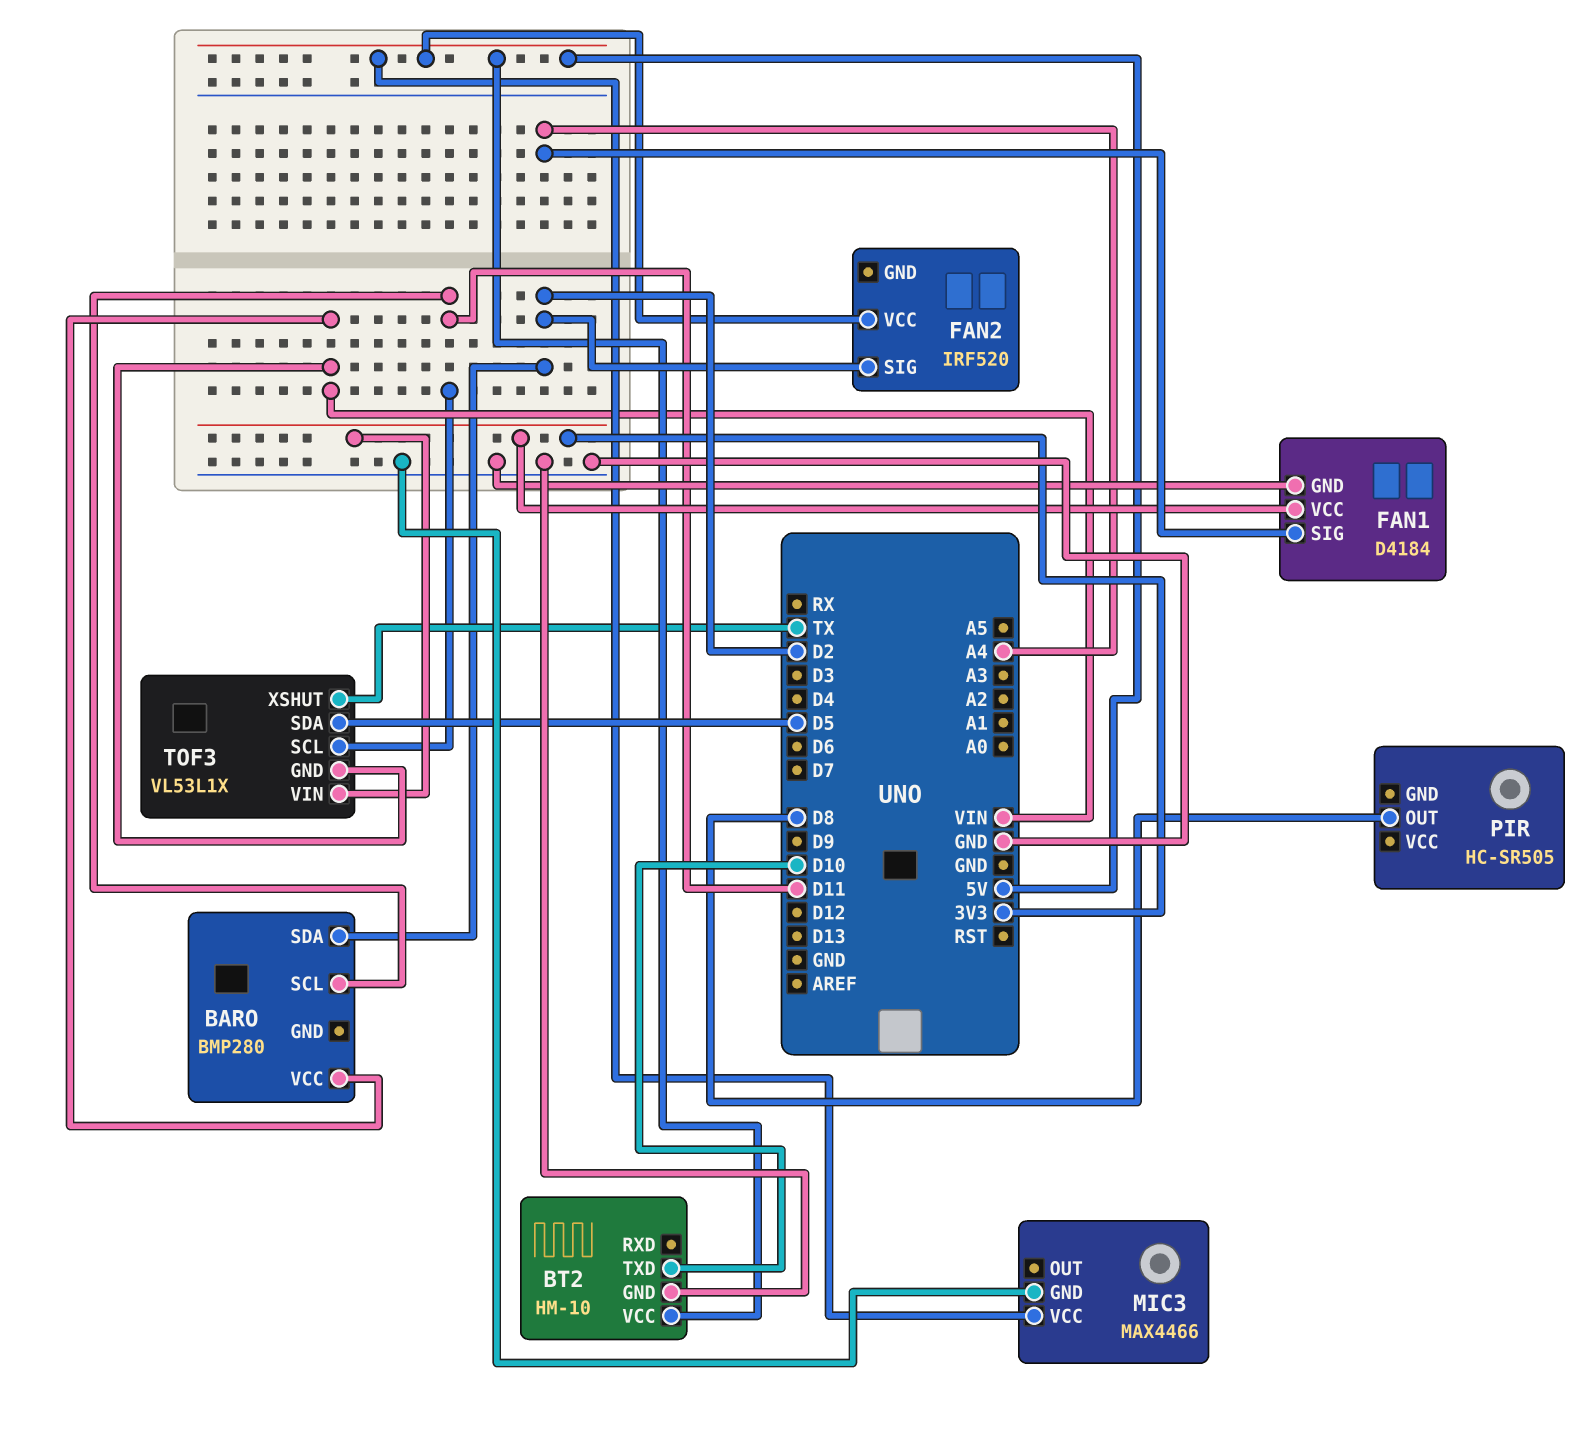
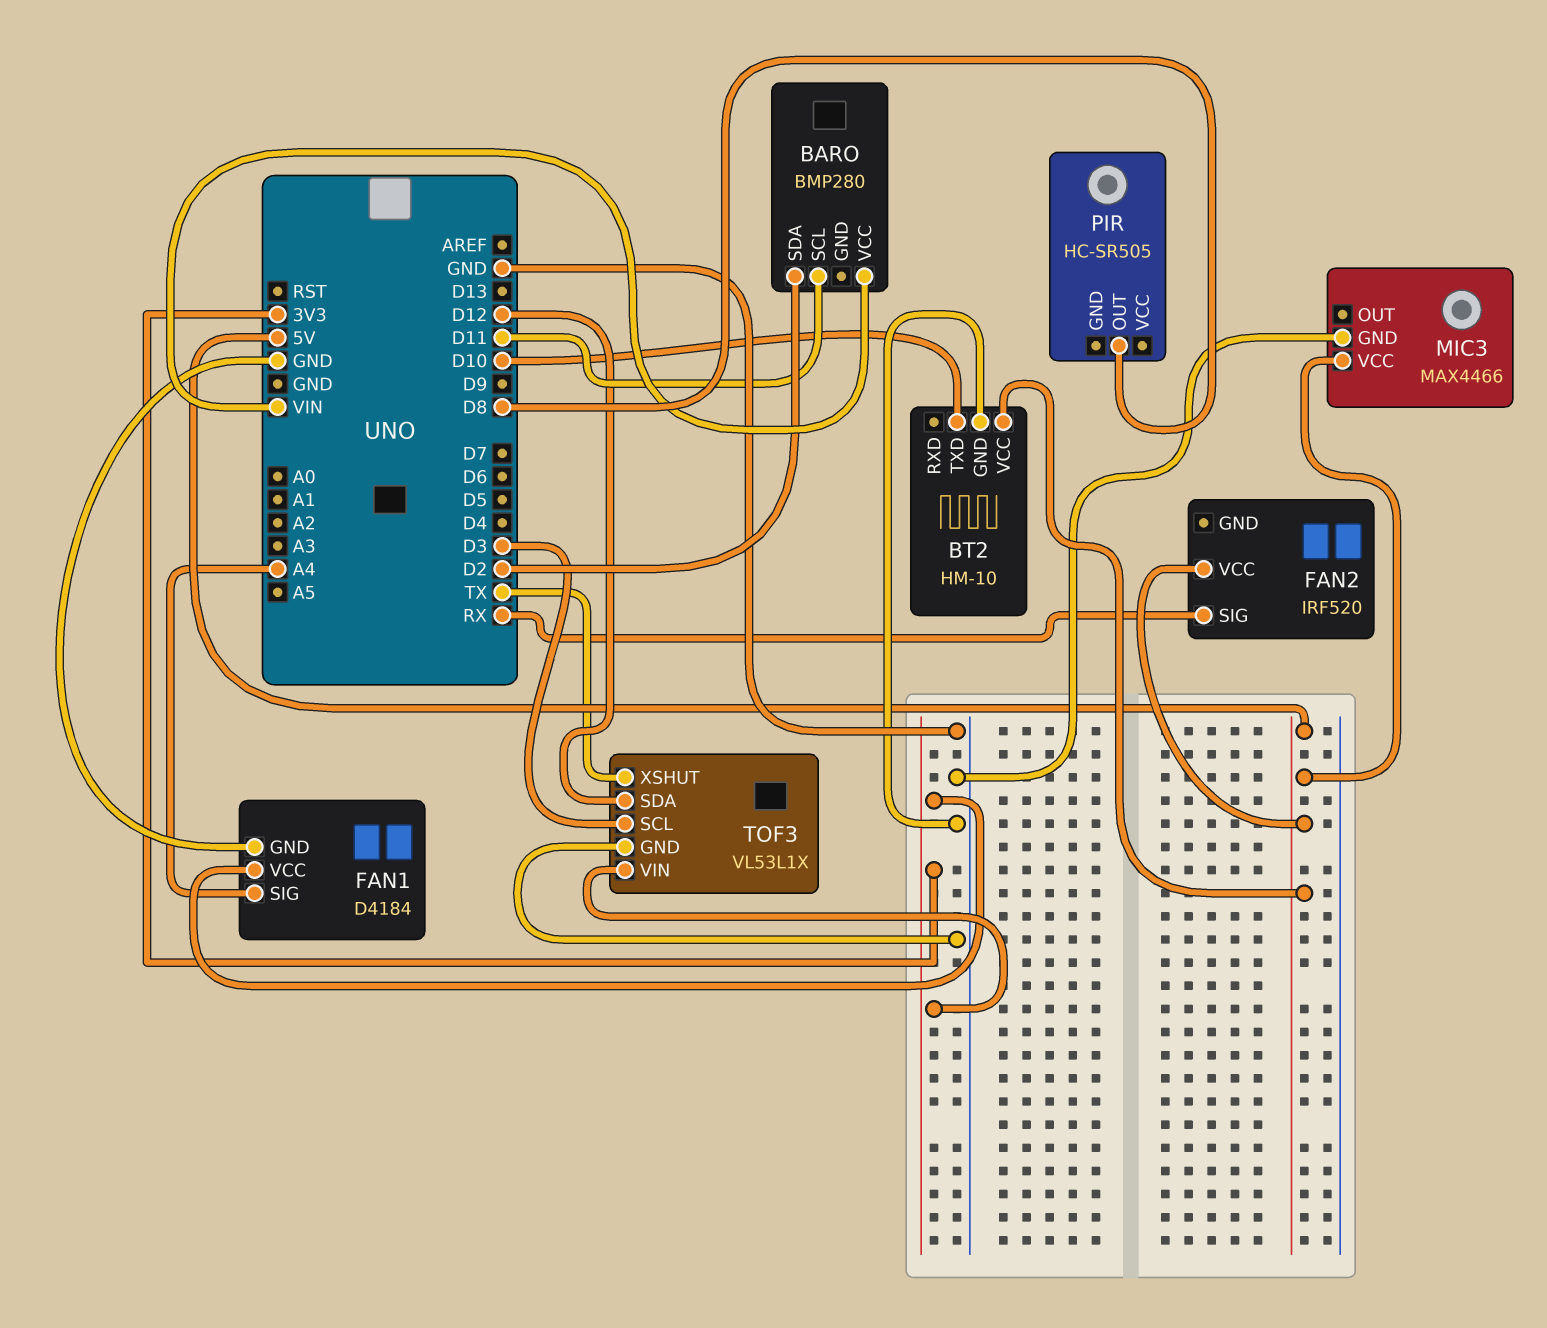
FAN2 pin SIG: D2 -> RX
TOF3 pin GND: VIN -> GND
TOF3 pin SCL: D11 -> D3
TOF3 pin SDA: D5 -> D12

